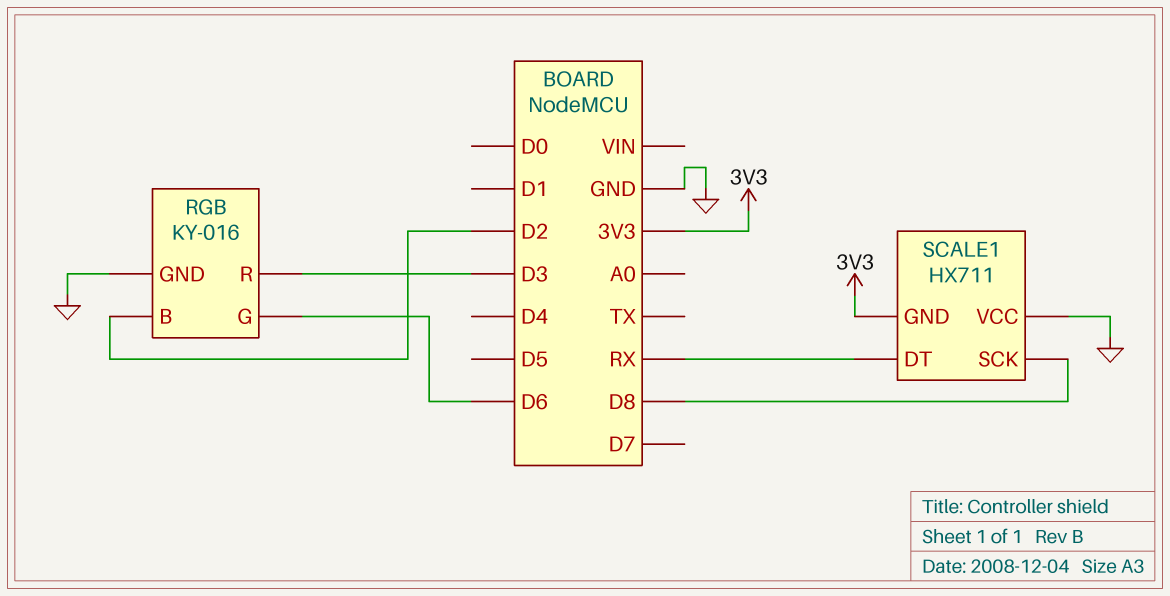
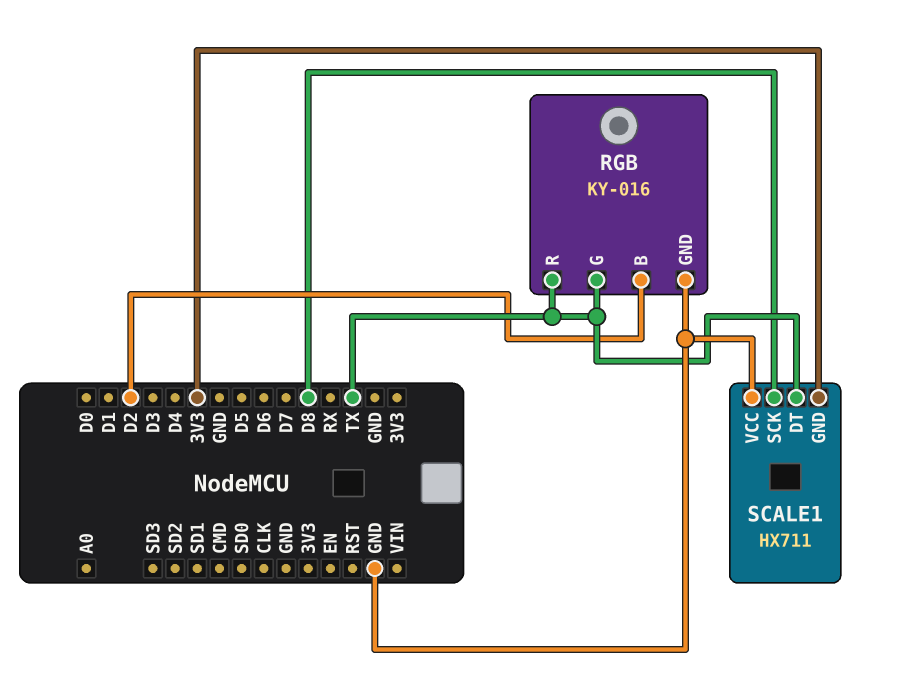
RGB pin G: D6 -> TX
RGB pin R: D3 -> TX
SCALE1 pin DT: RX -> TX

